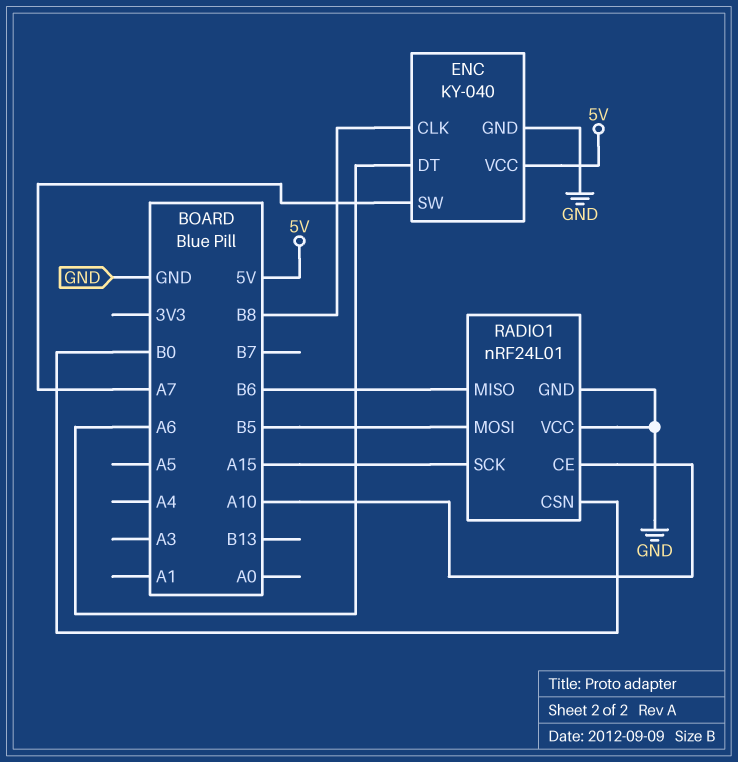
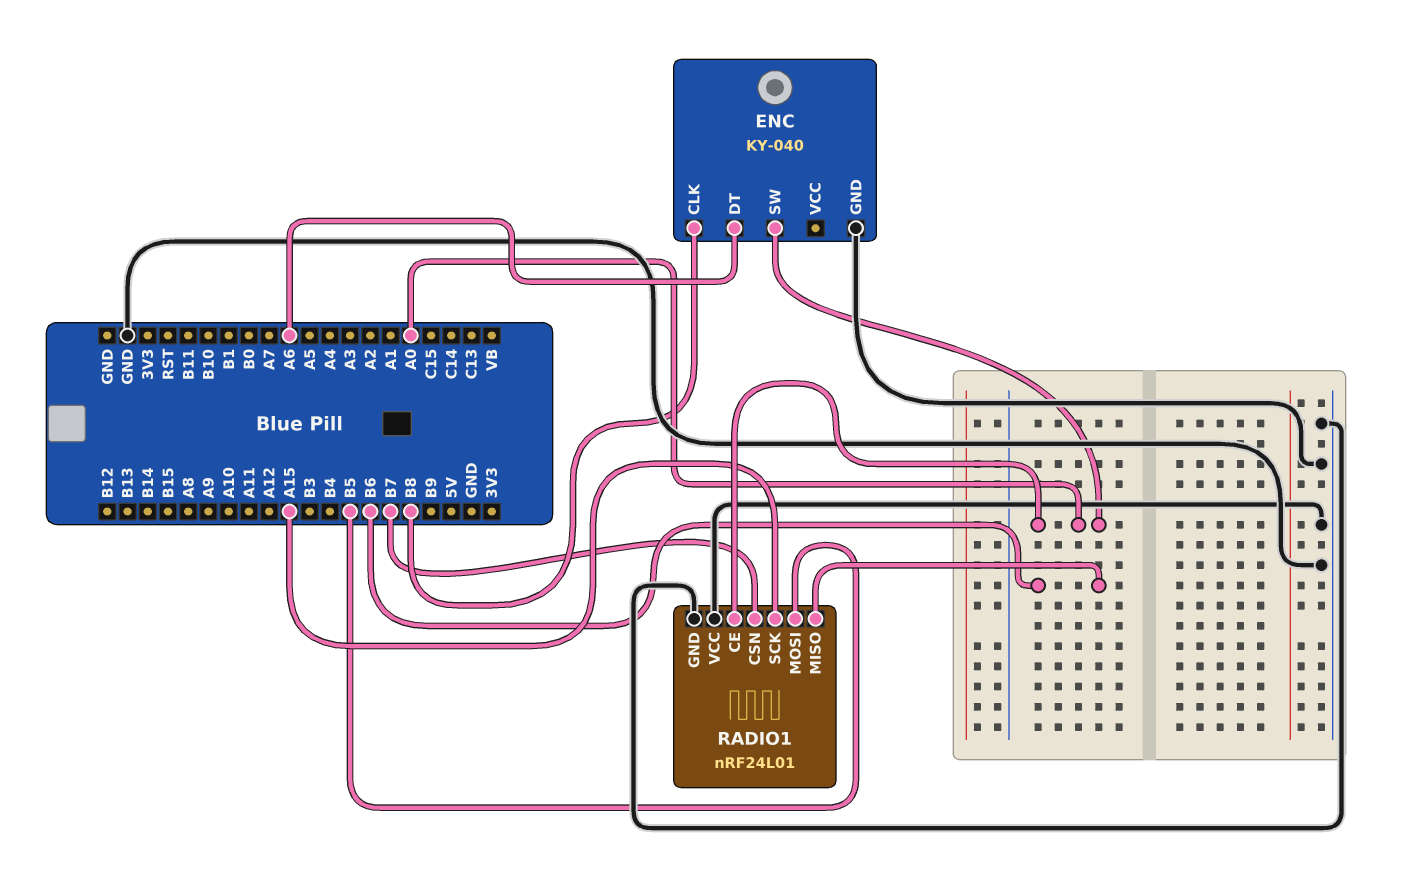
ENC pin SW: A7 -> A0
ENC pin VCC: 5V -> none
RADIO1 pin CE: A10 -> A0
RADIO1 pin CSN: B0 -> B7

